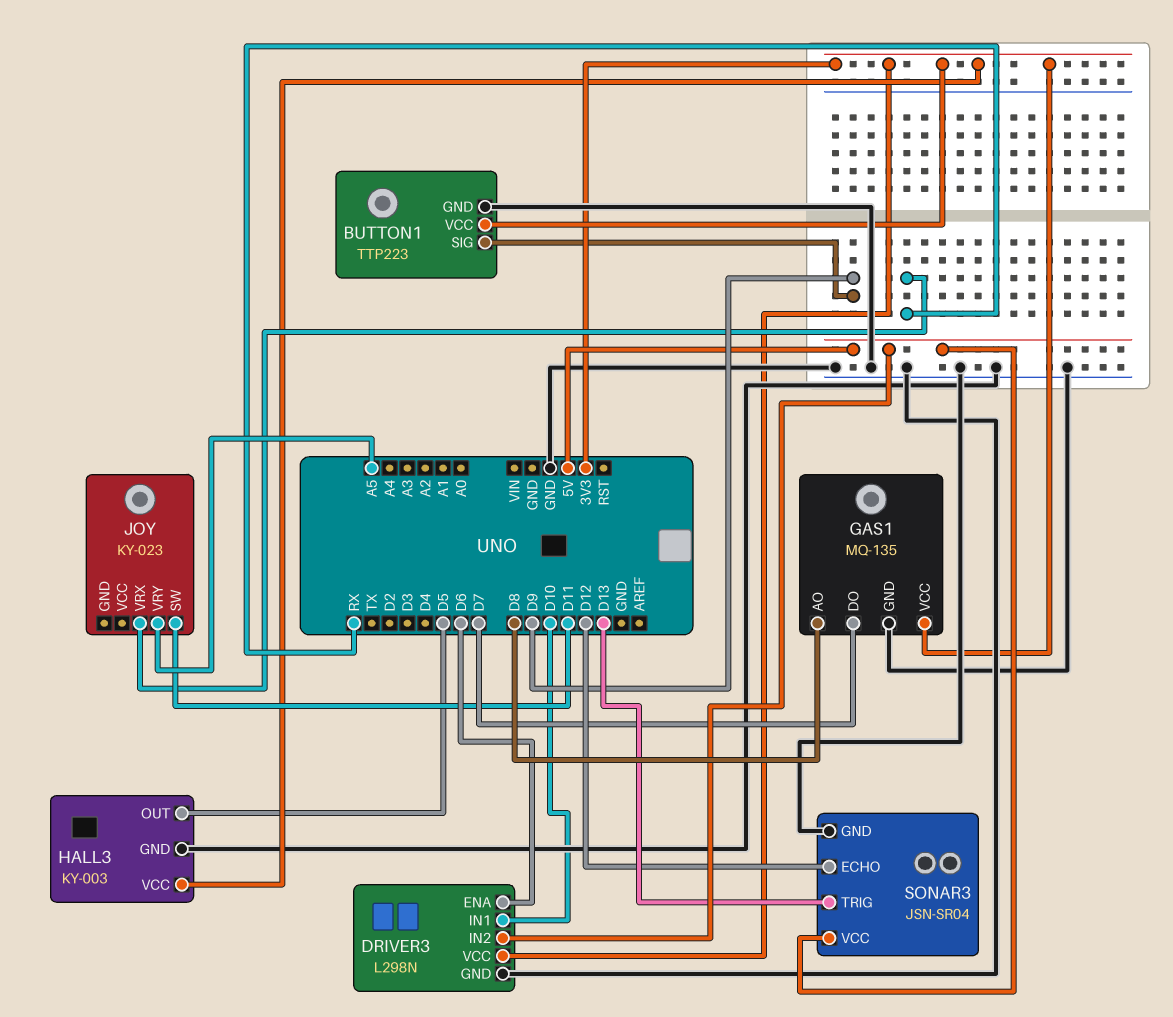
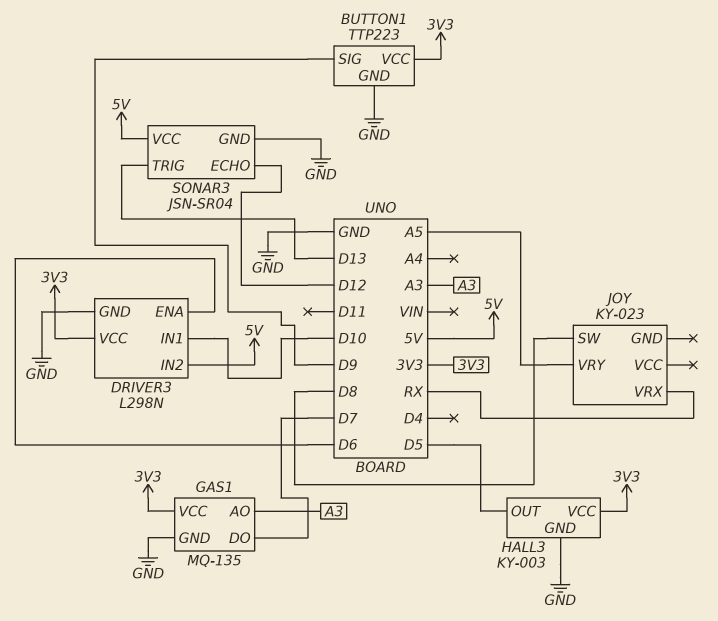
GAS1 pin AO: D8 -> A3
JOY pin SW: D11 -> D8

